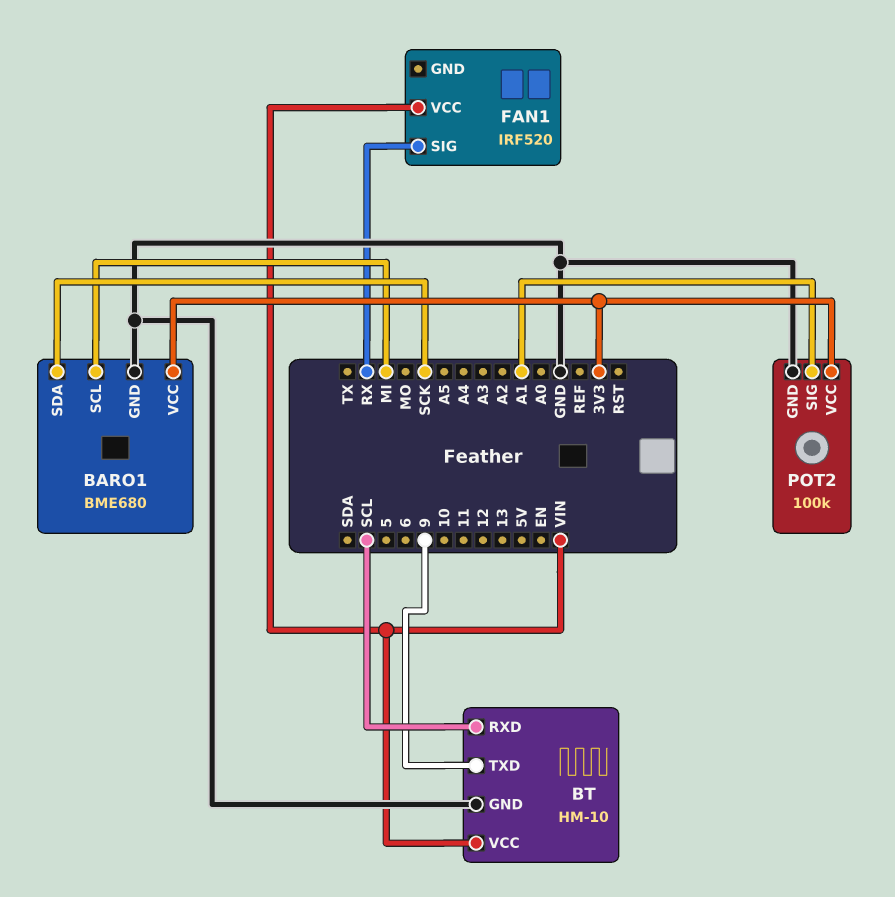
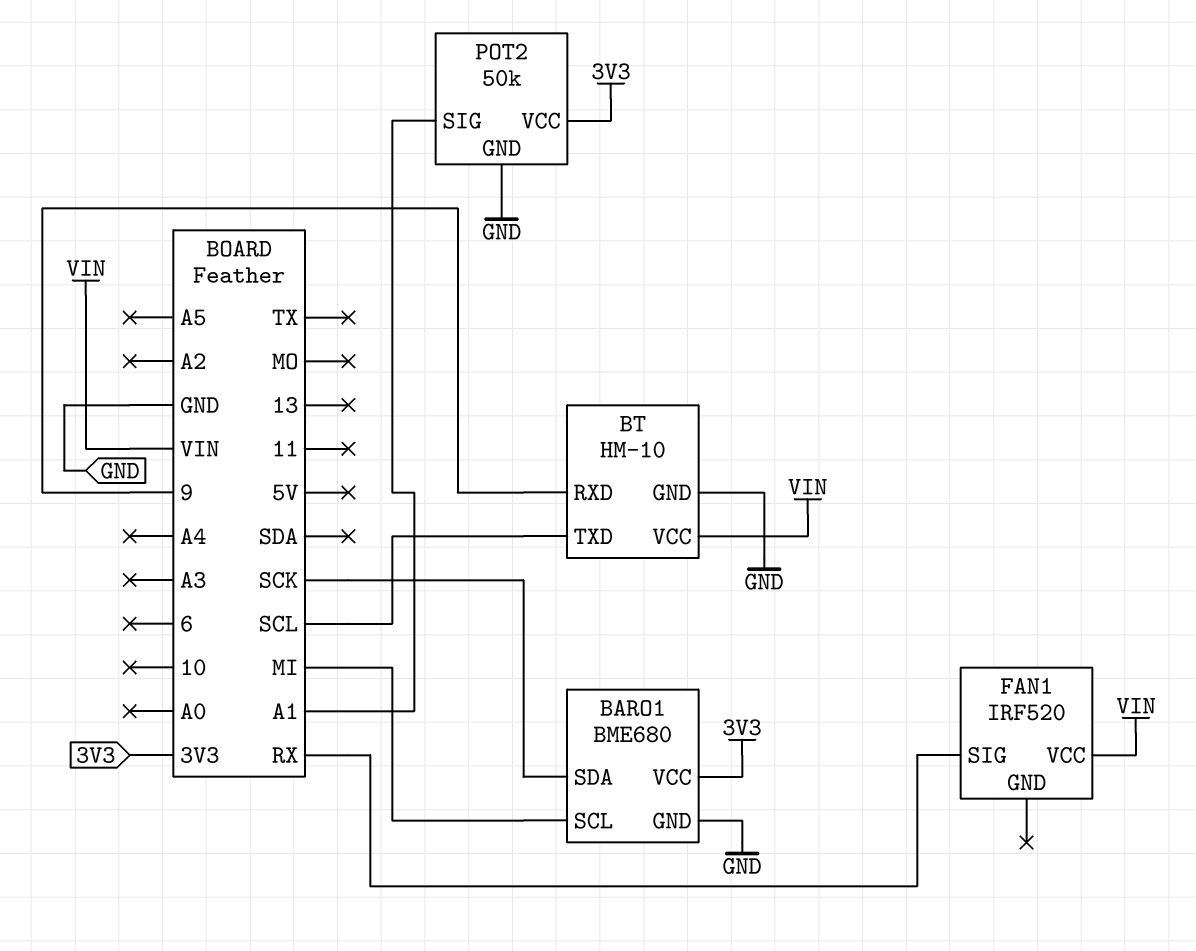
BT pin RXD: SCL -> 9
BT pin TXD: 9 -> SCL
POT2: 100k -> 50k

